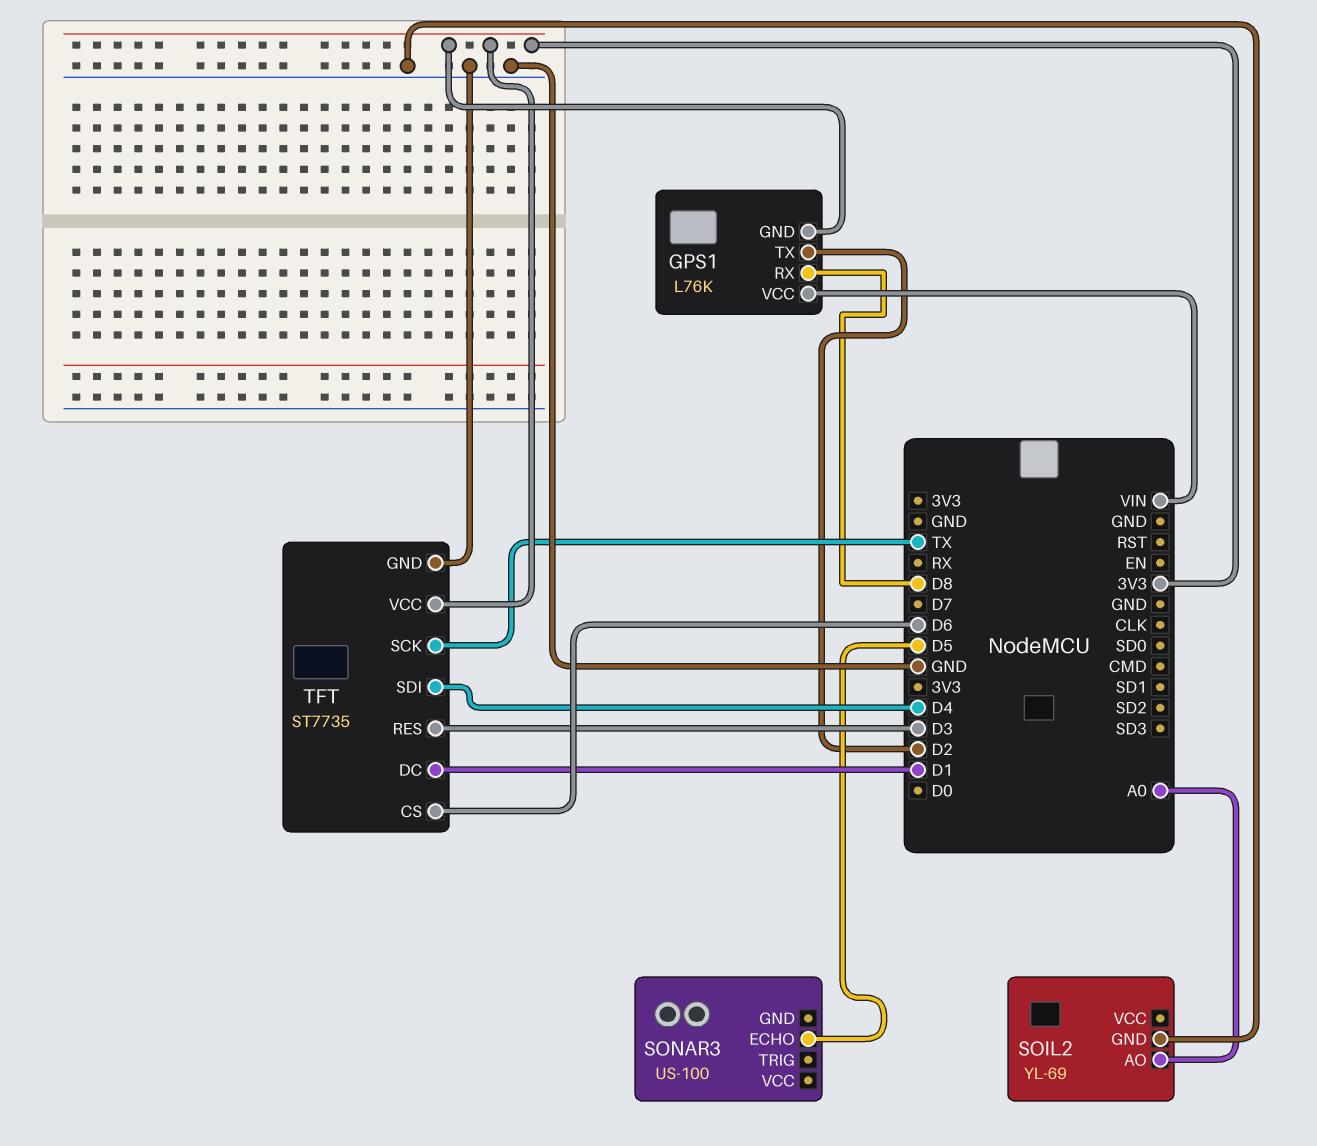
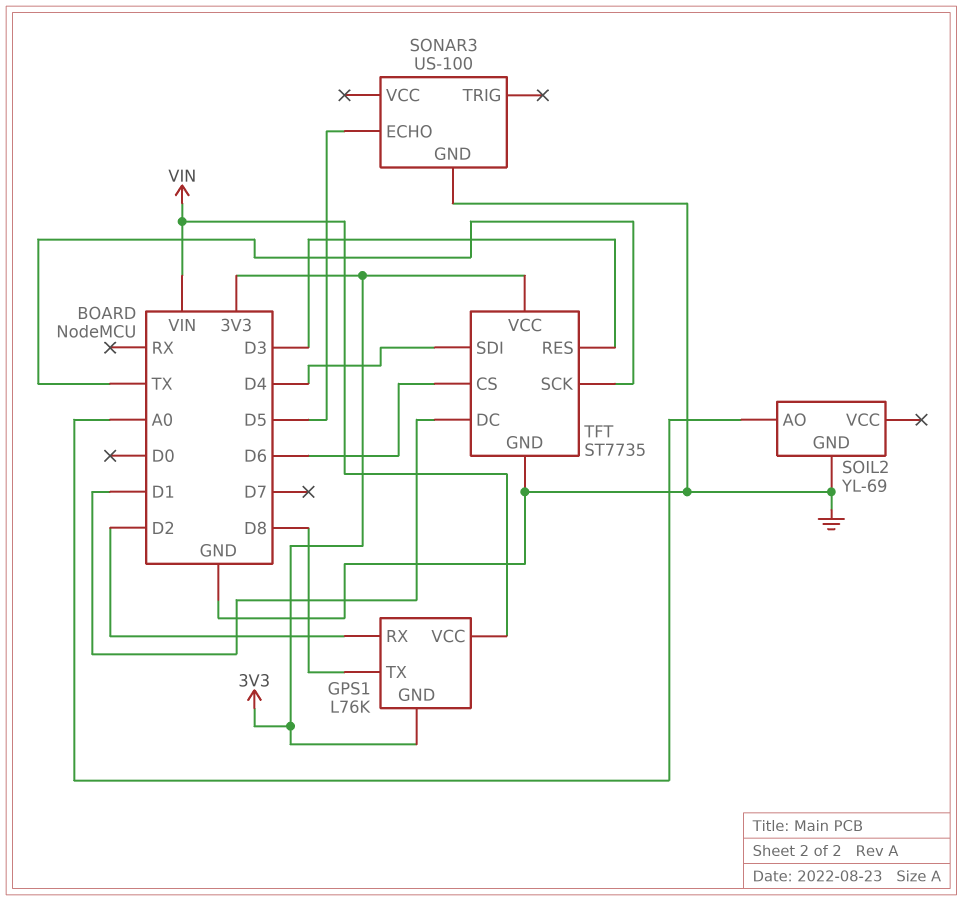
GPS1 pin RX: D8 -> D2
GPS1 pin TX: D2 -> D8
SONAR3 pin GND: none -> GND

